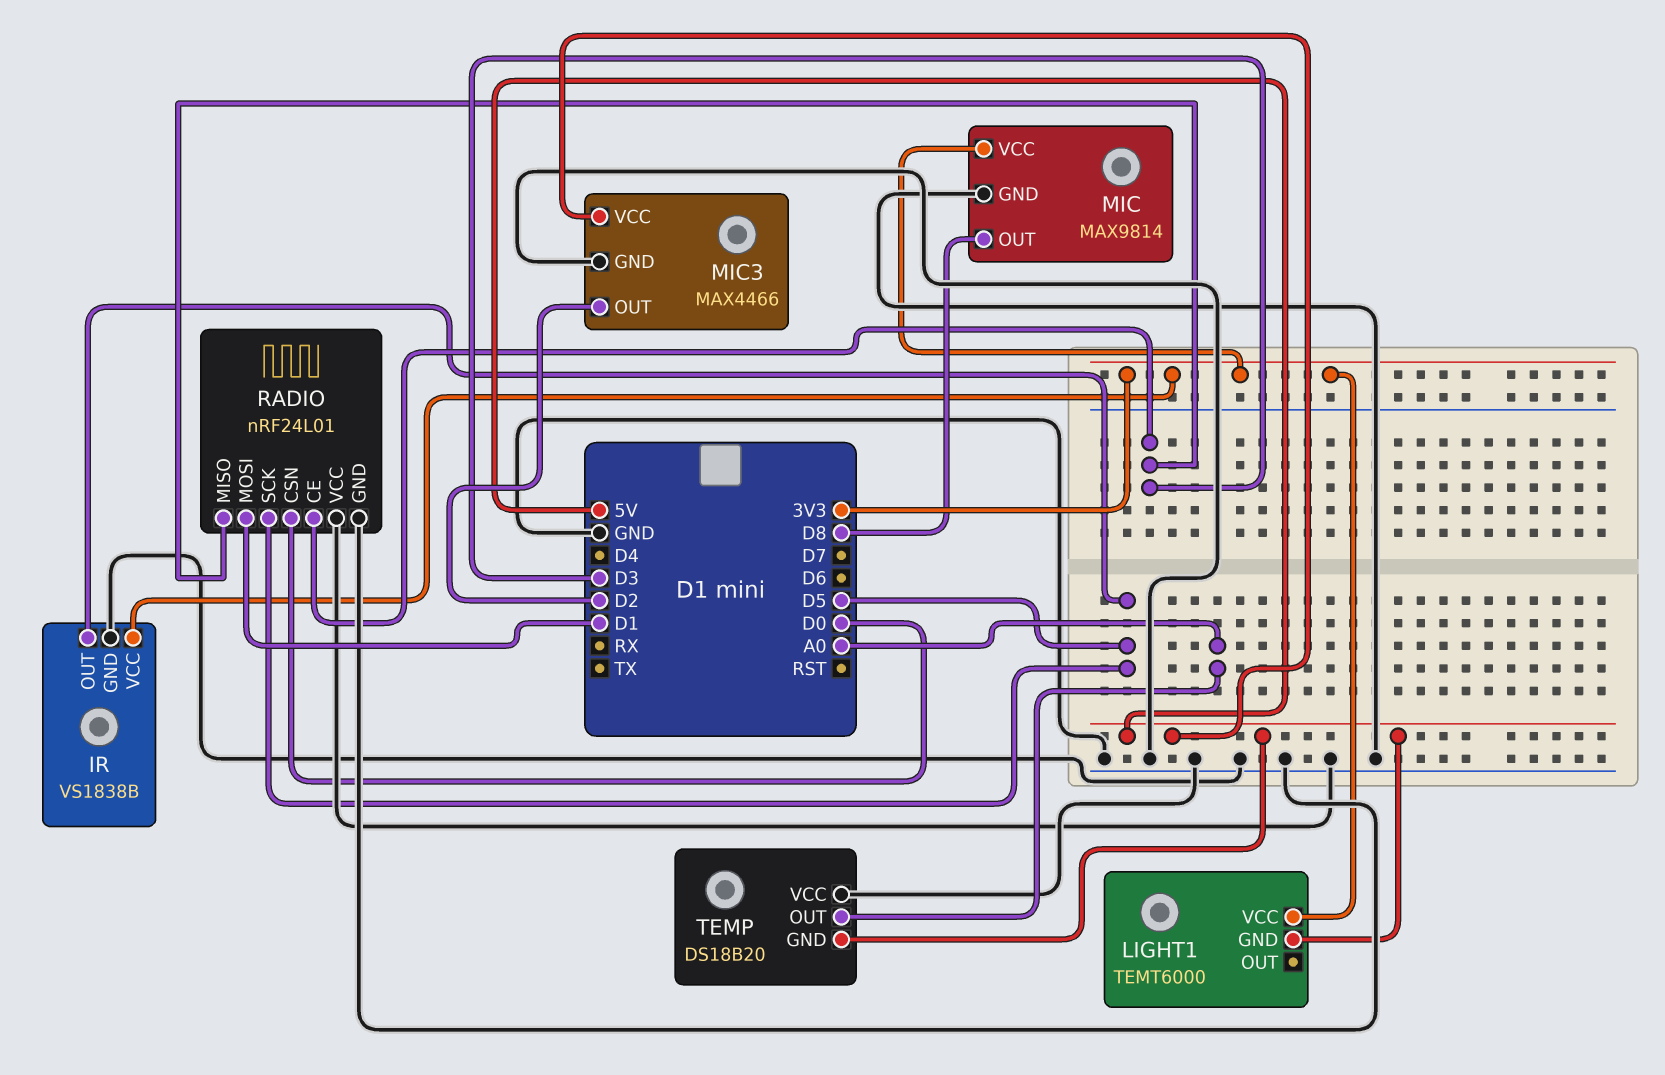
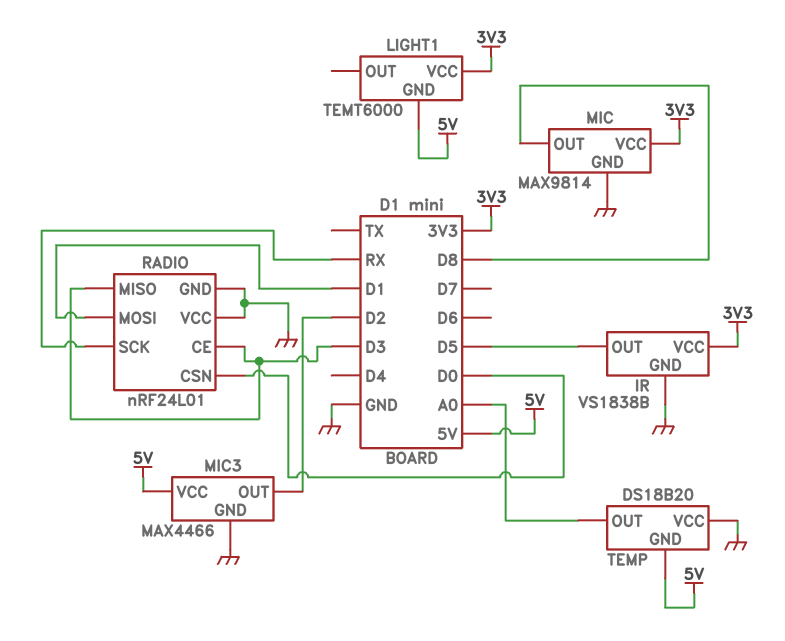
RADIO pin SCK: D5 -> RX

